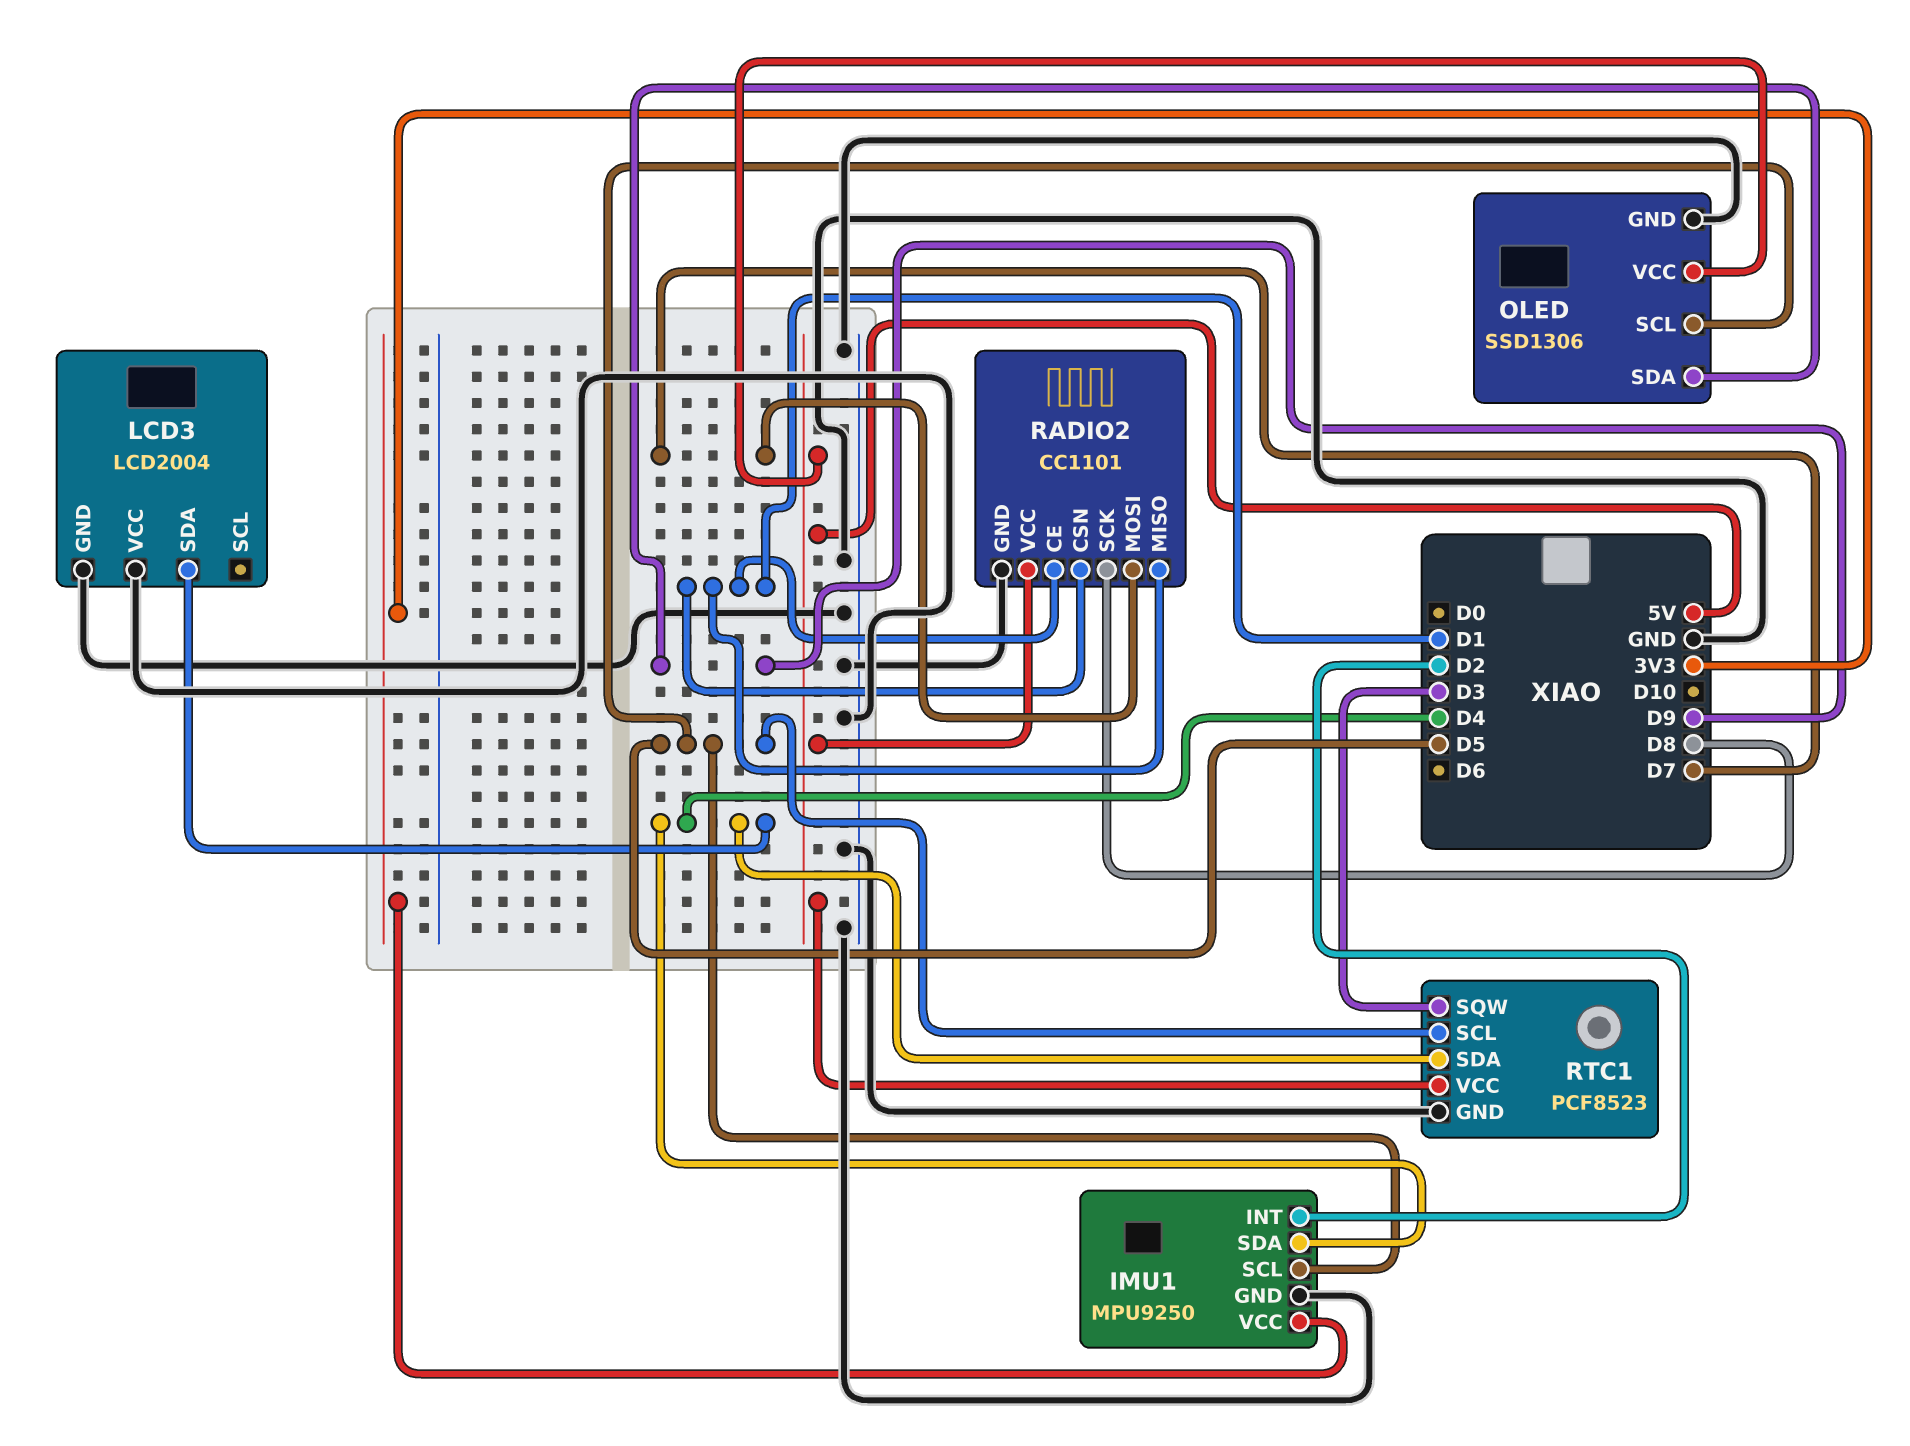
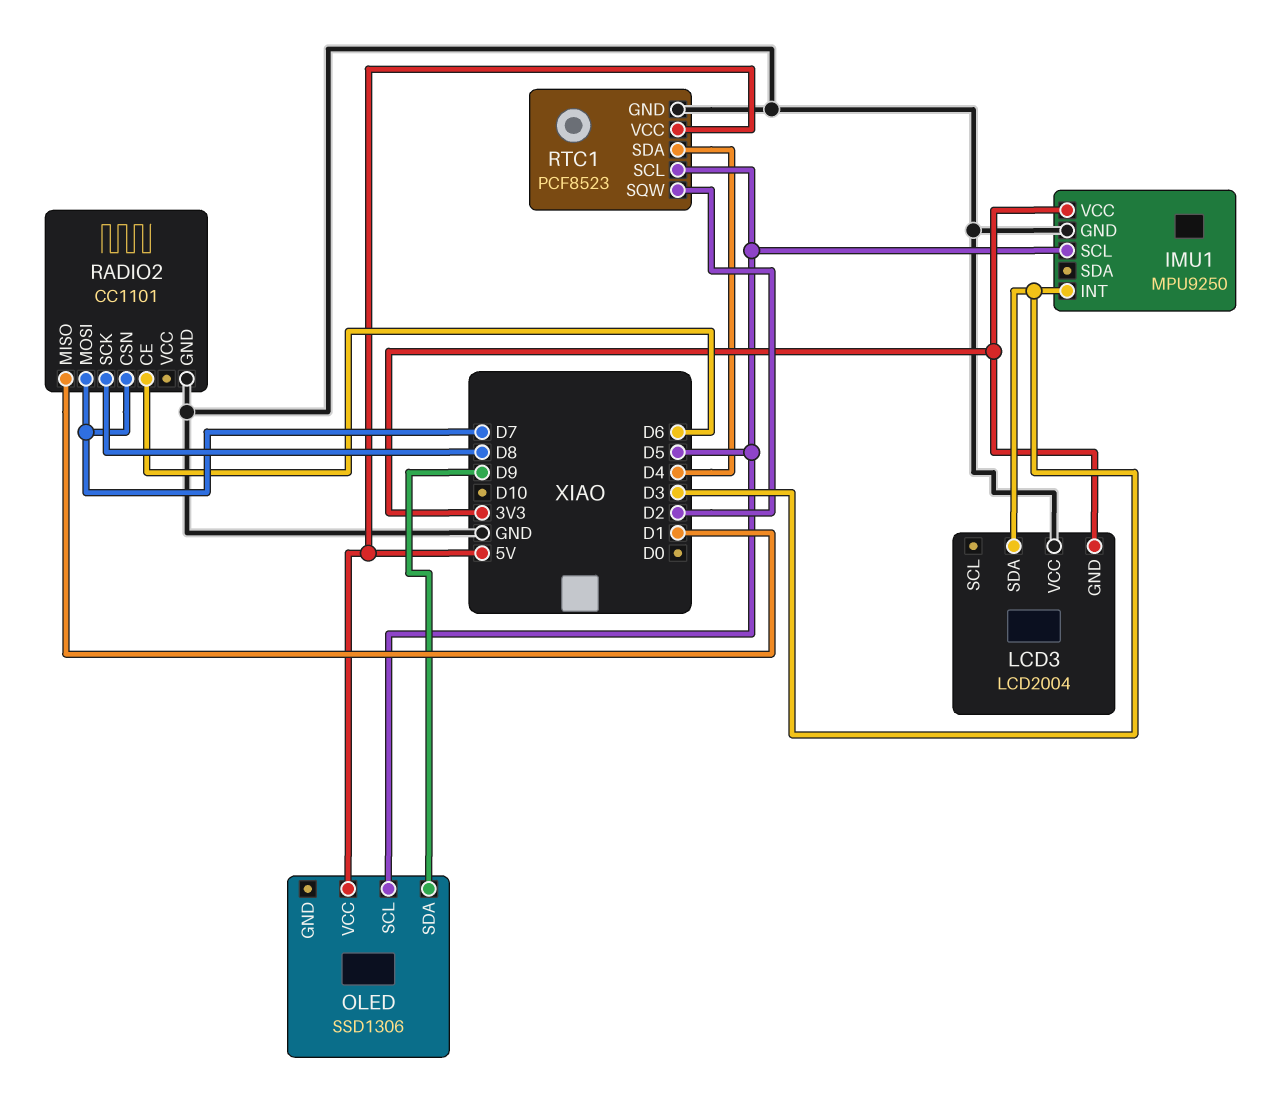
IMU1 pin INT: D2 -> D3
IMU1 pin SDA: D4 -> none
LCD3 pin GND: GND -> 3V3
LCD3 pin SDA: D4 -> D3
OLED pin GND: GND -> none
RADIO2 pin CE: D1 -> D6
RADIO2 pin CSN: D1 -> D7
RADIO2 pin VCC: 5V -> none
RTC1 pin SQW: D3 -> D2

